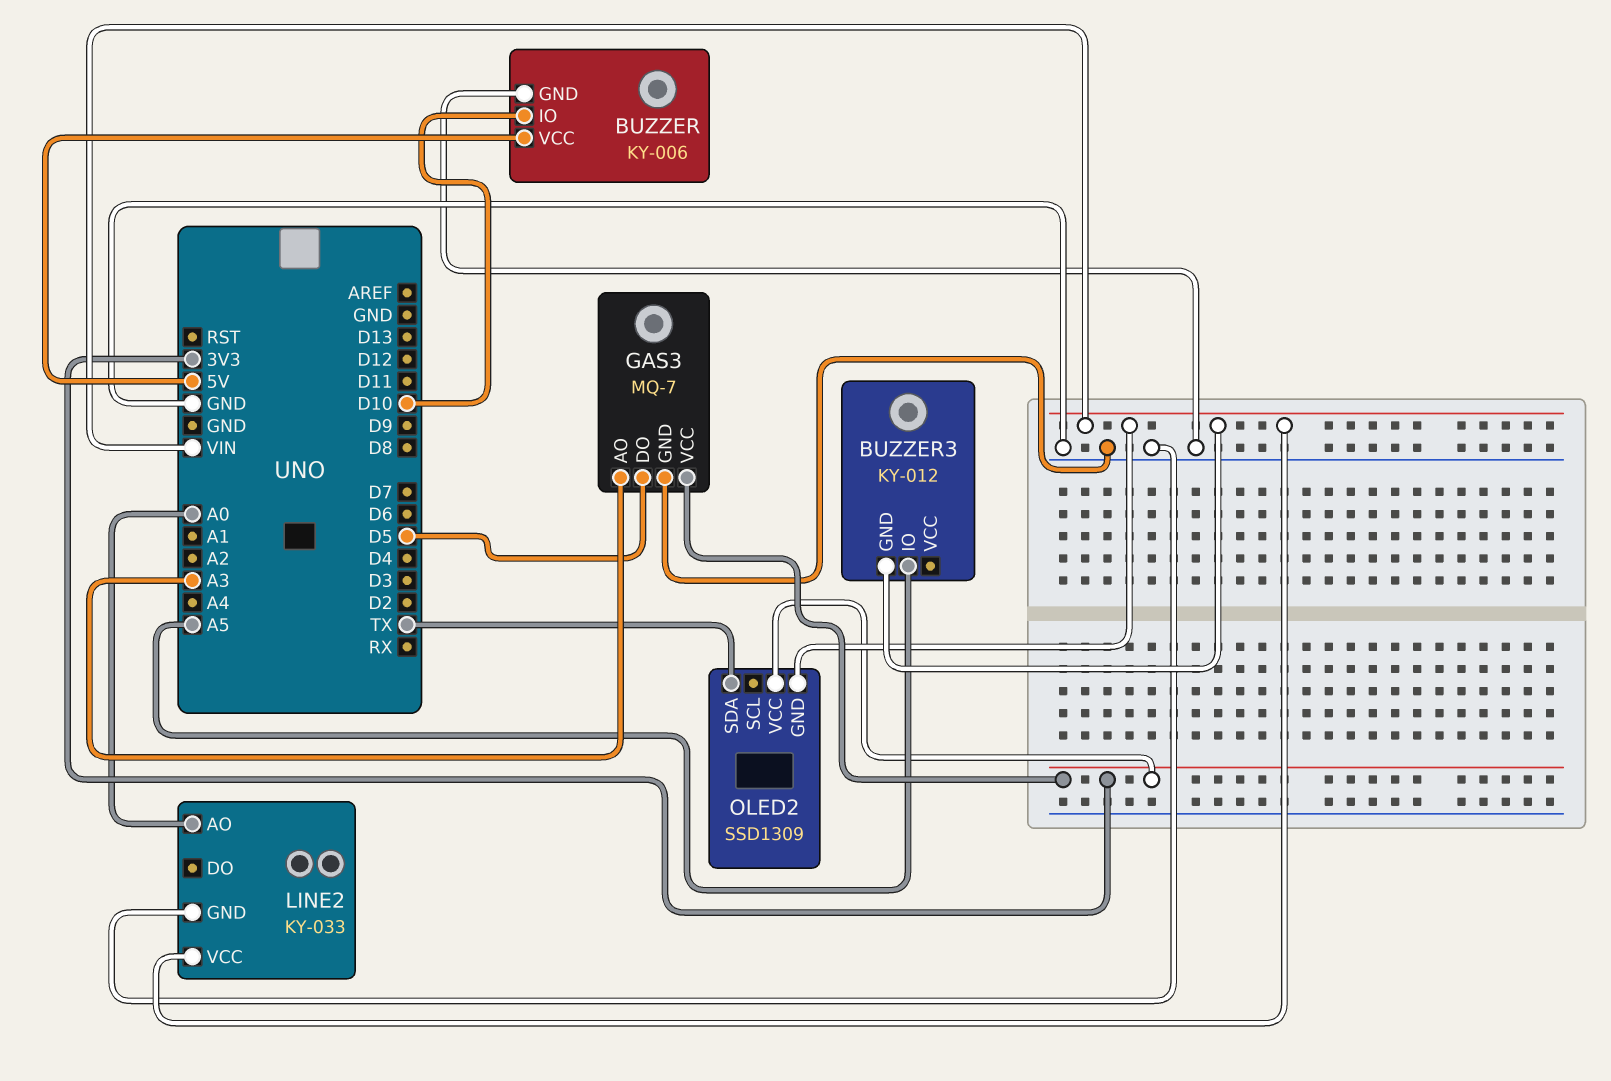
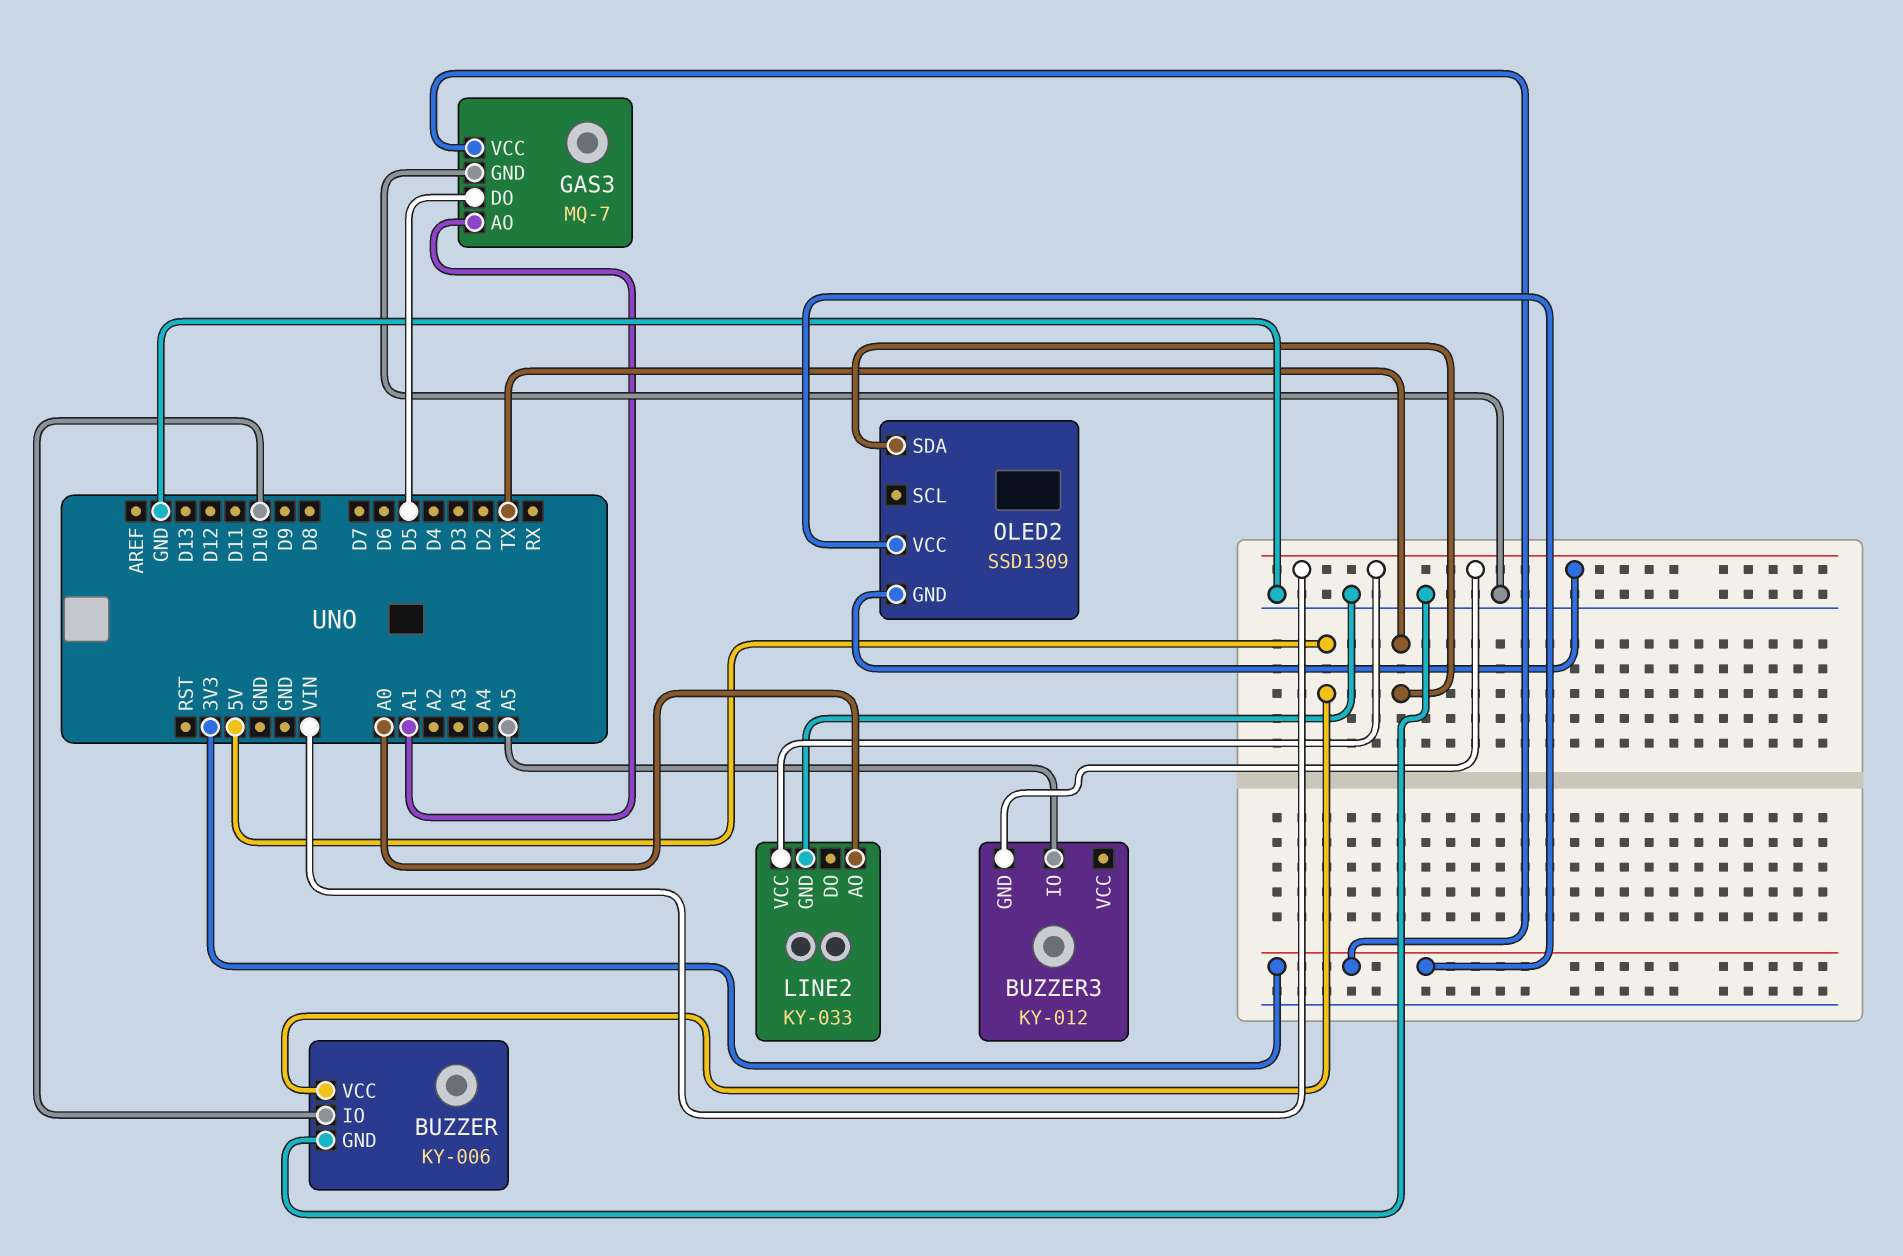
GAS3 pin AO: A3 -> A1

